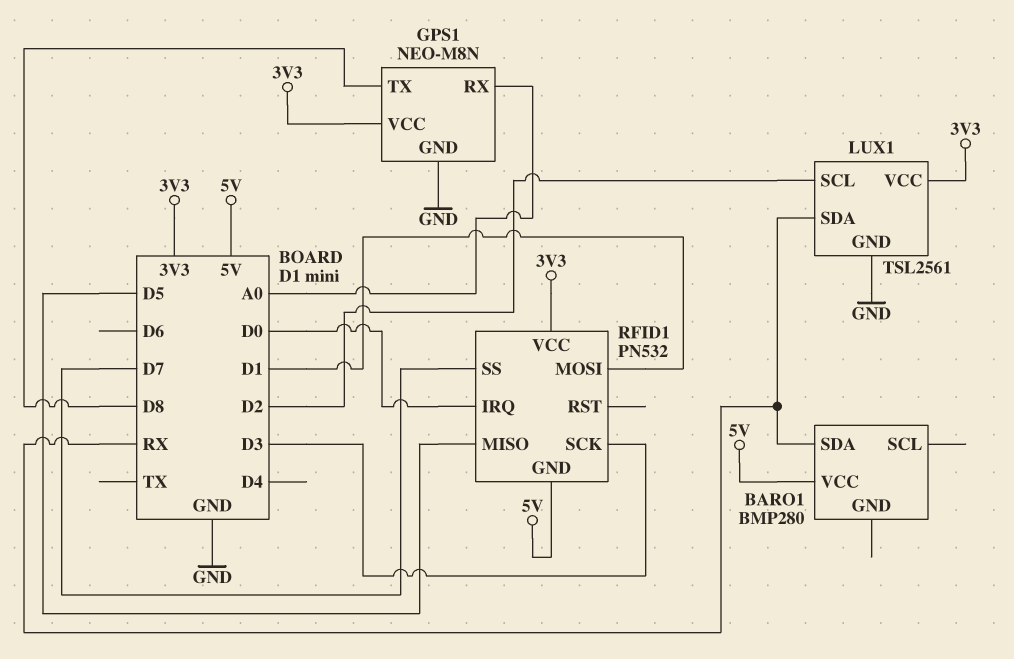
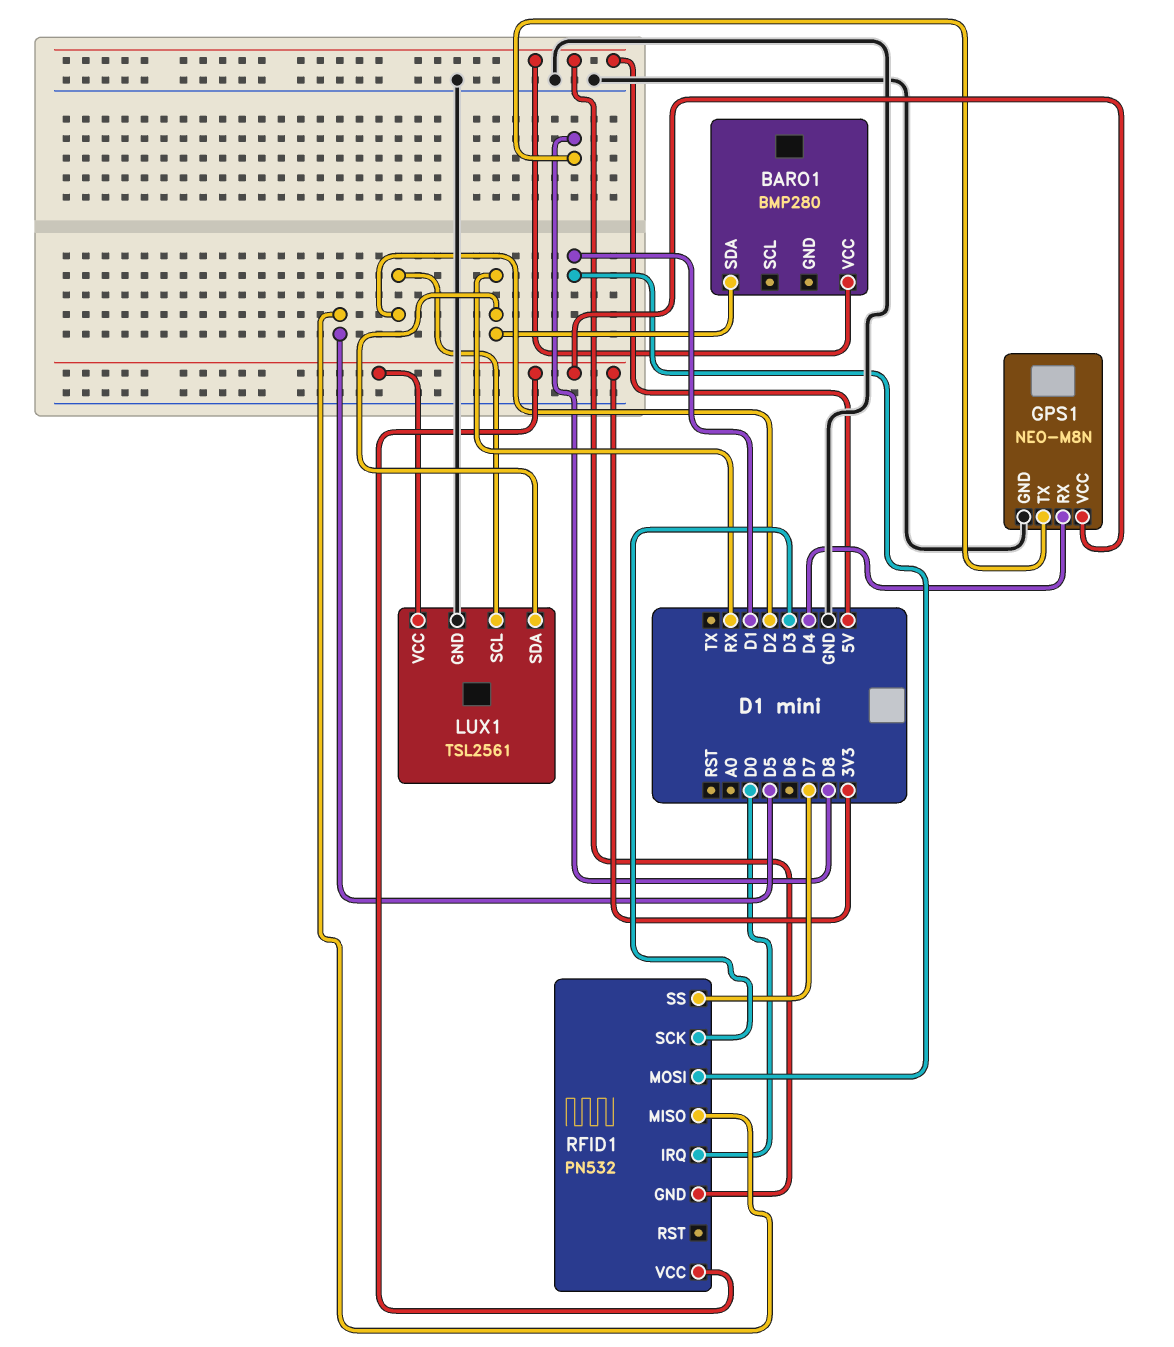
GPS1 pin RX: A0 -> D4

